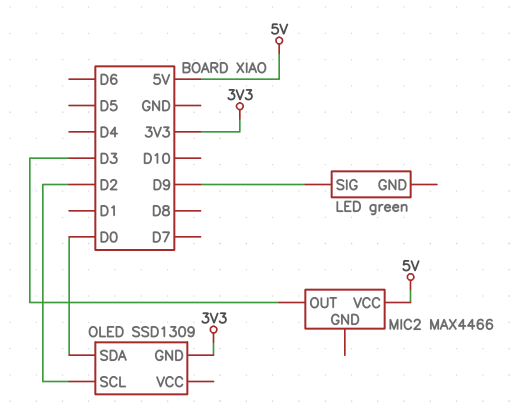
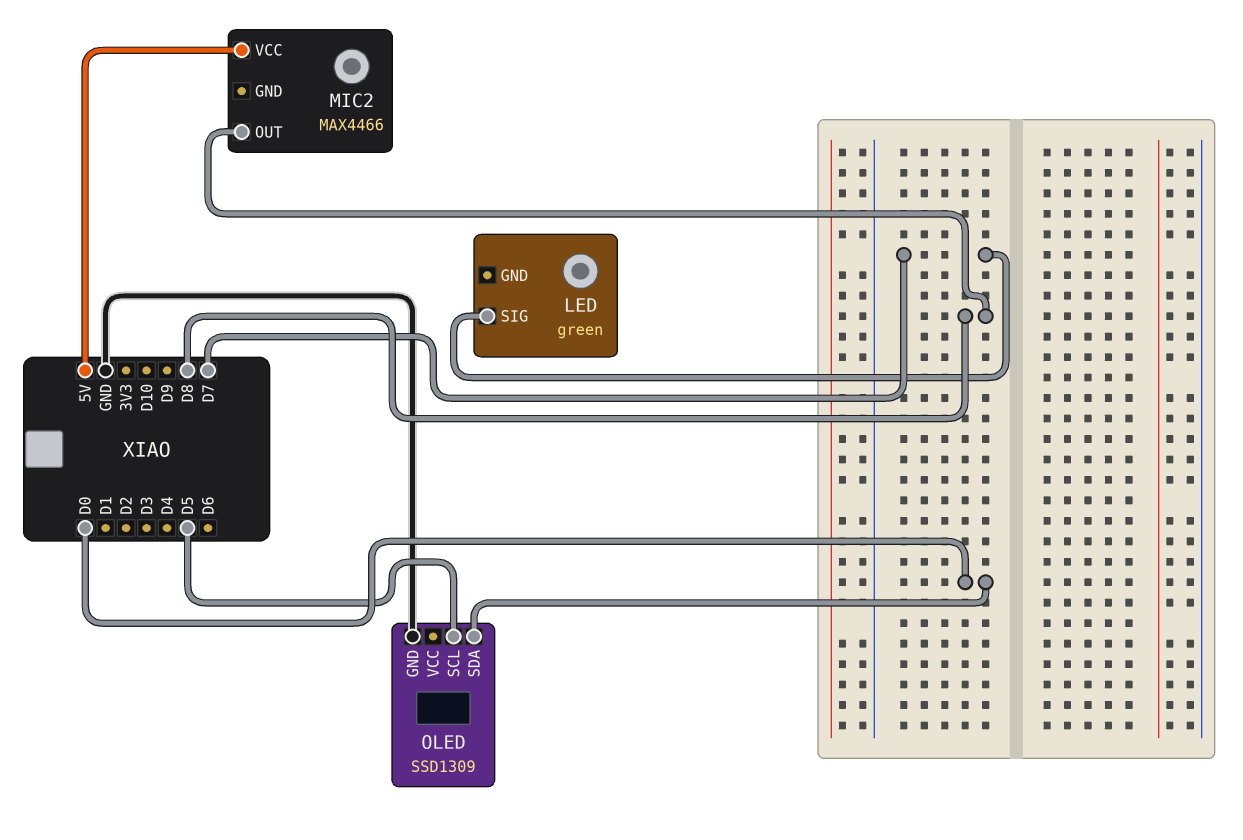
LED pin SIG: D9 -> D7
MIC2 pin OUT: D3 -> D8
OLED pin GND: 3V3 -> GND
OLED pin SCL: D2 -> D5

